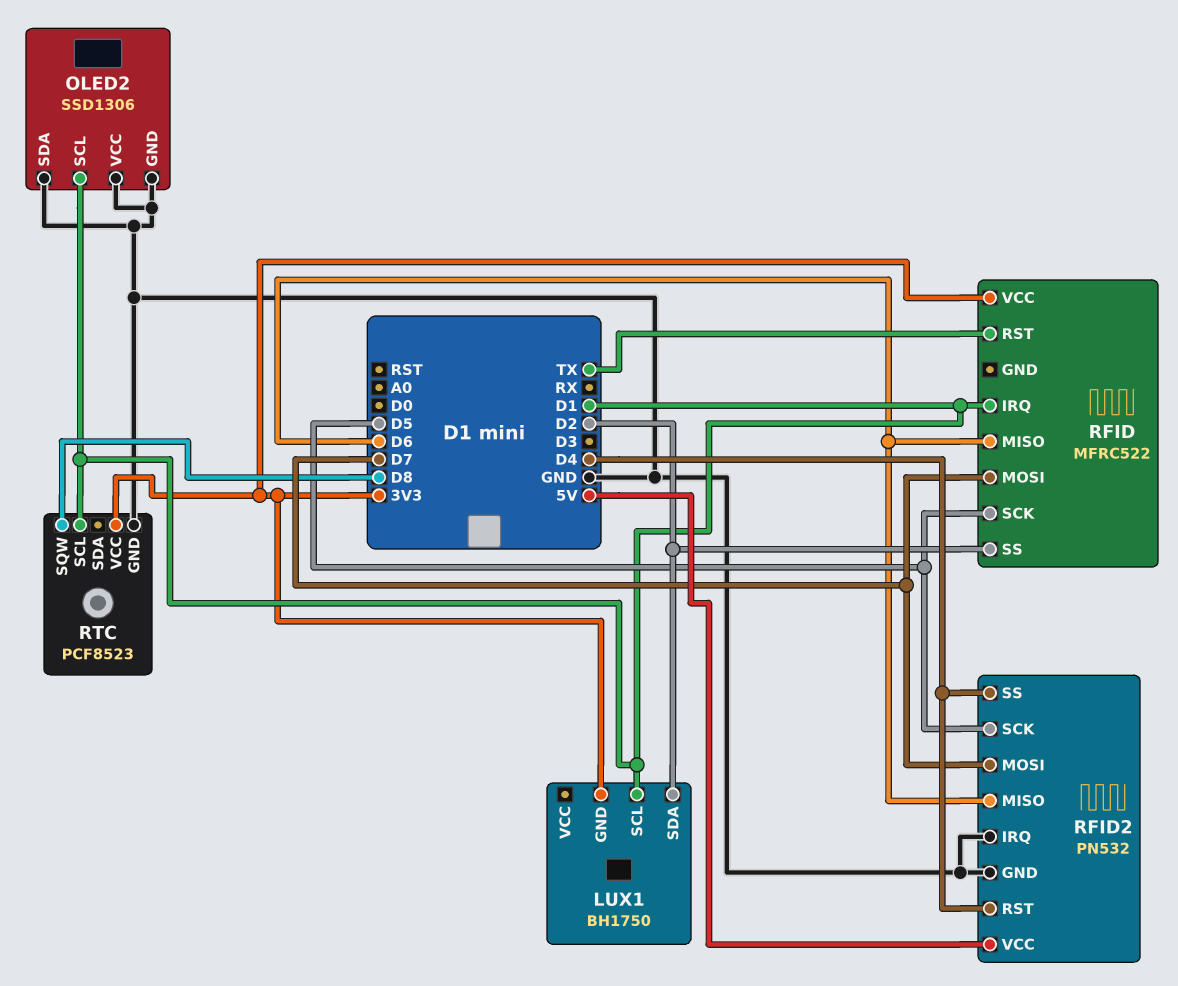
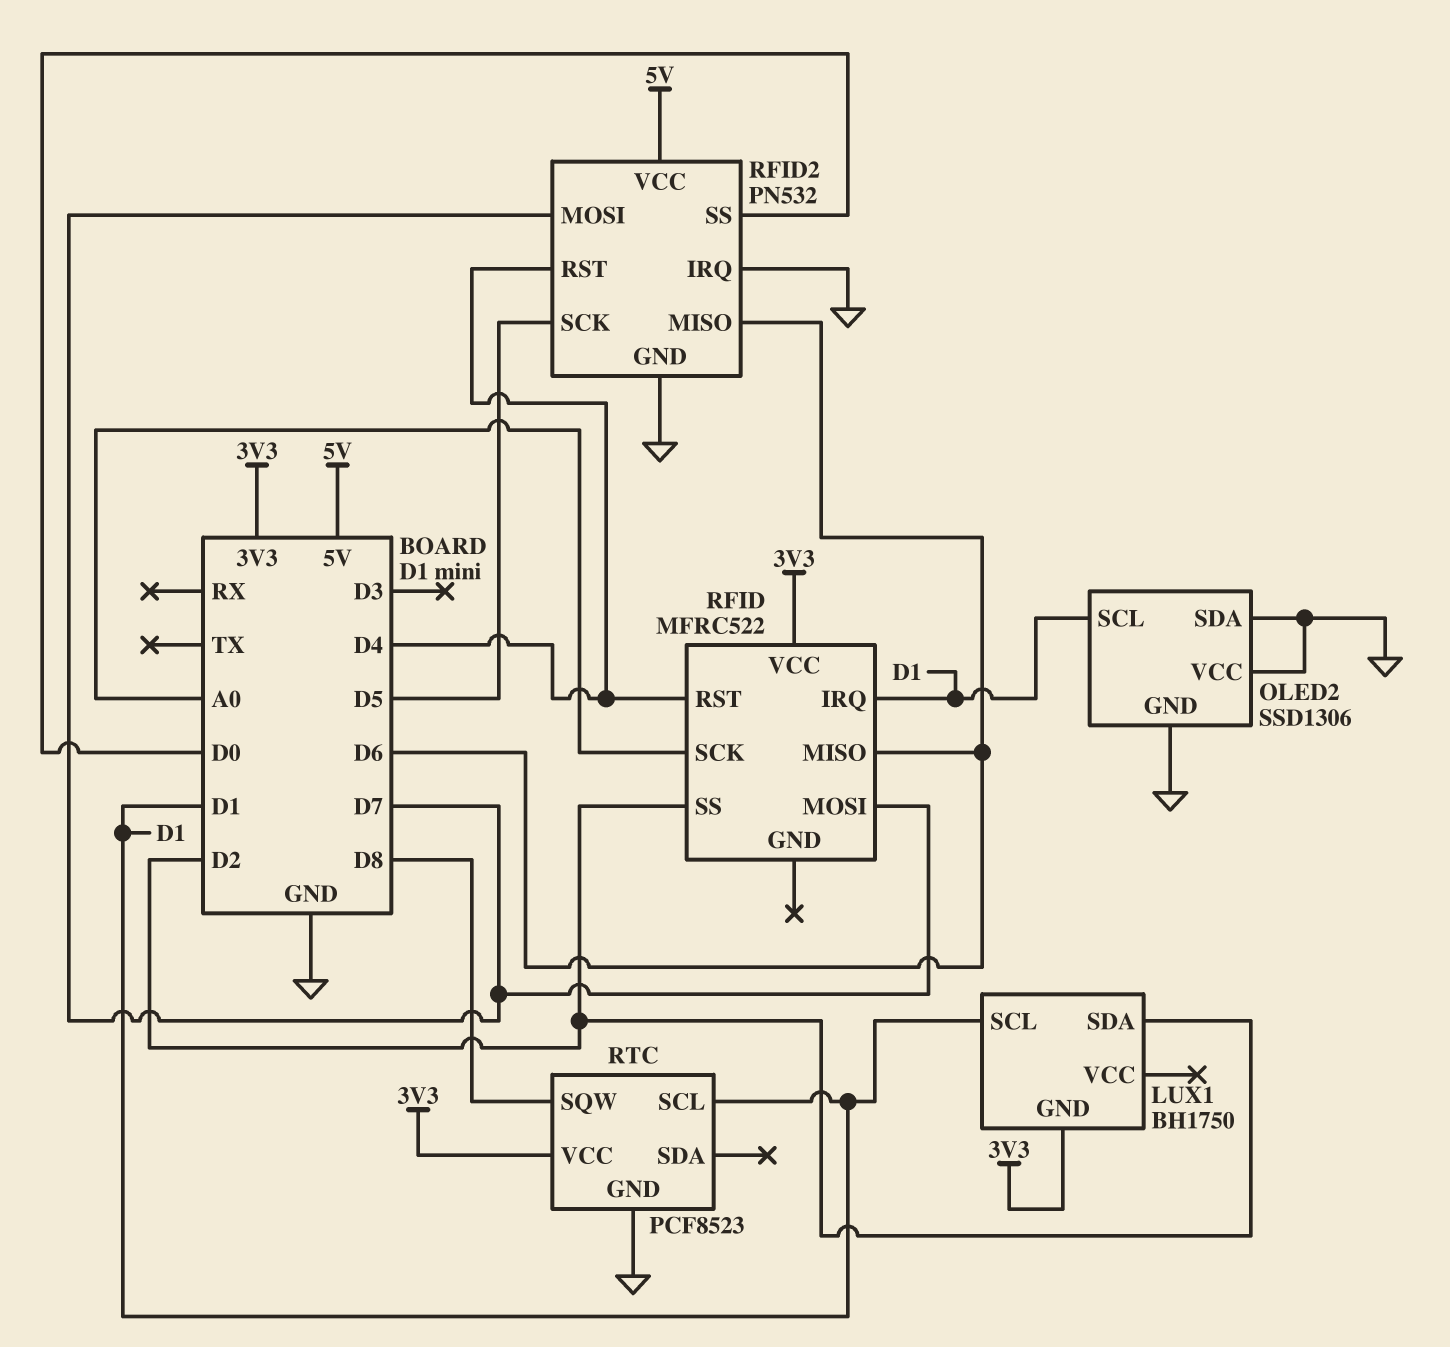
RFID pin RST: TX -> D4
RFID pin SCK: D5 -> A0
RFID2 pin SS: D4 -> D0

